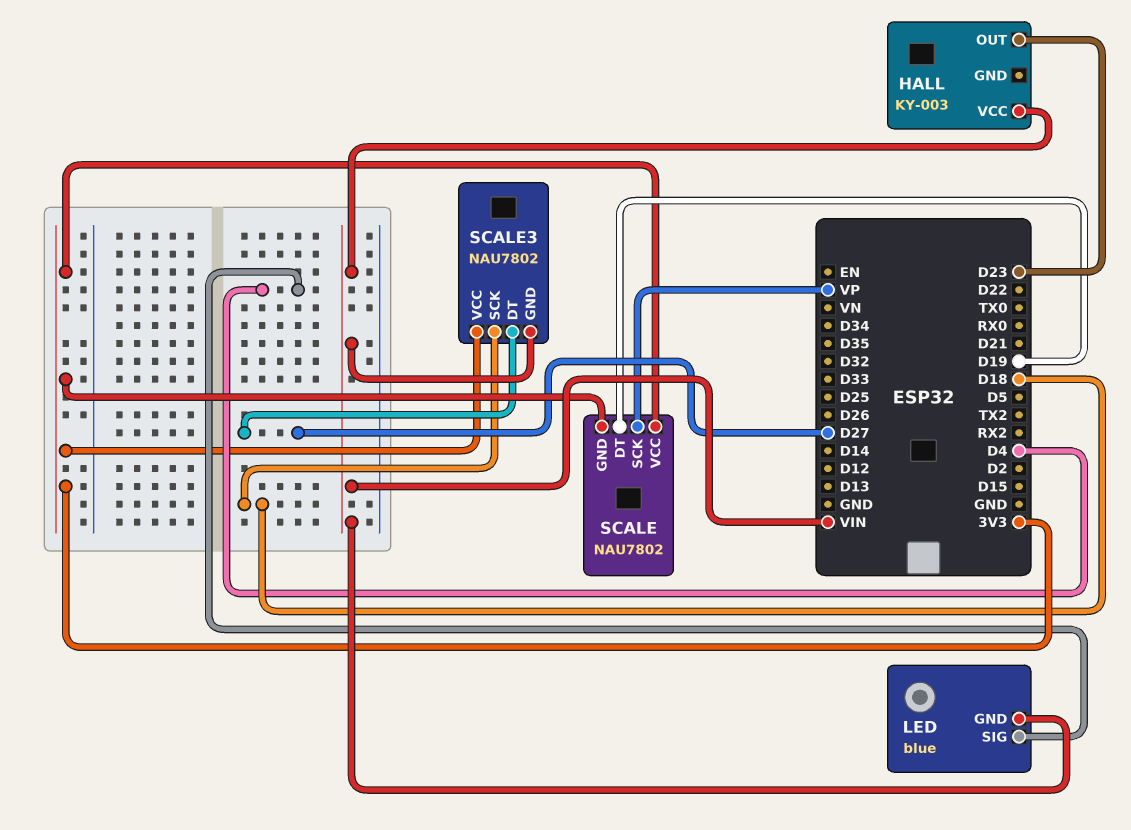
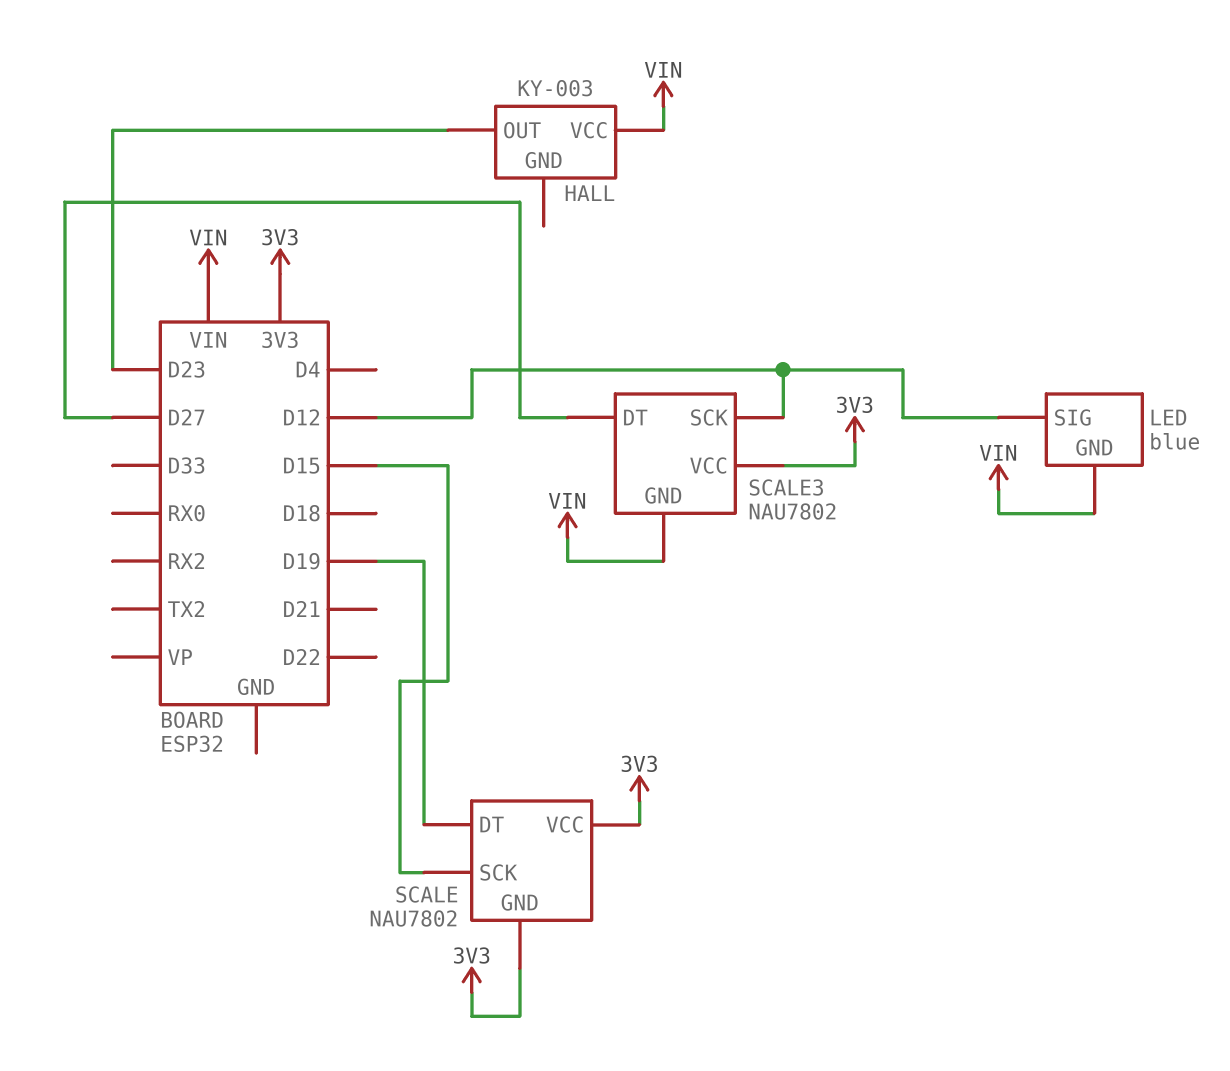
LED pin SIG: D4 -> D12
SCALE pin SCK: VP -> D15
SCALE3 pin SCK: D18 -> D12

